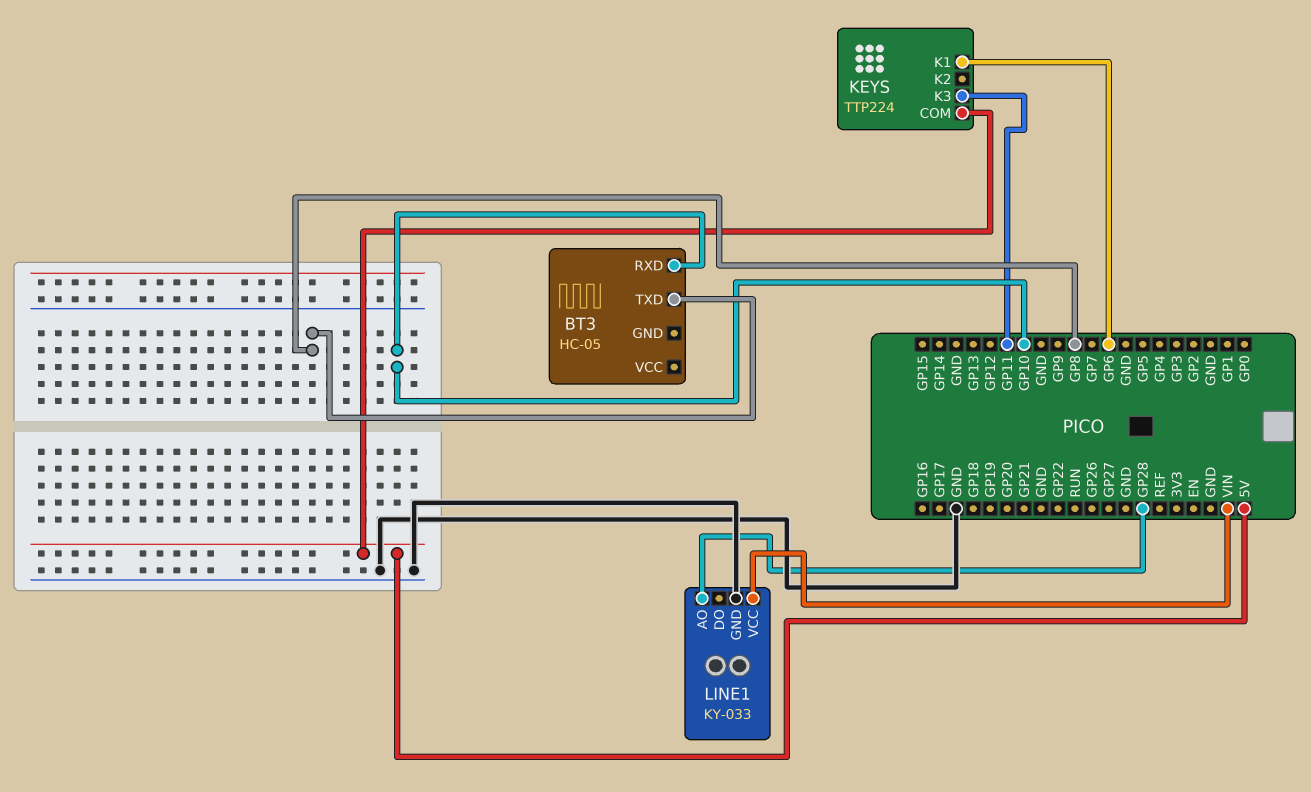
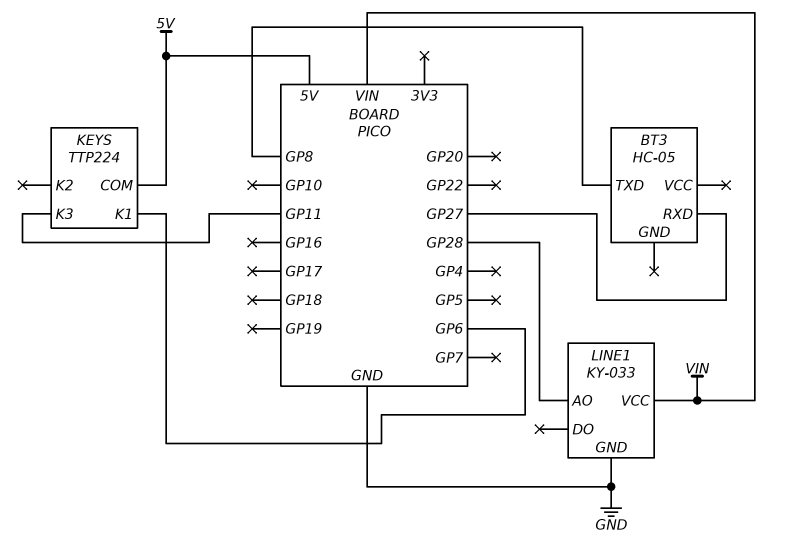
BT3 pin RXD: GP10 -> GP27

